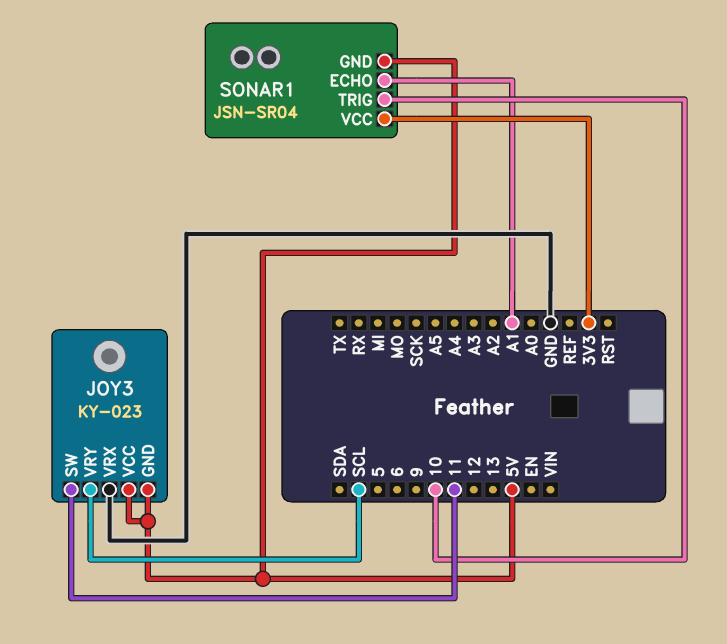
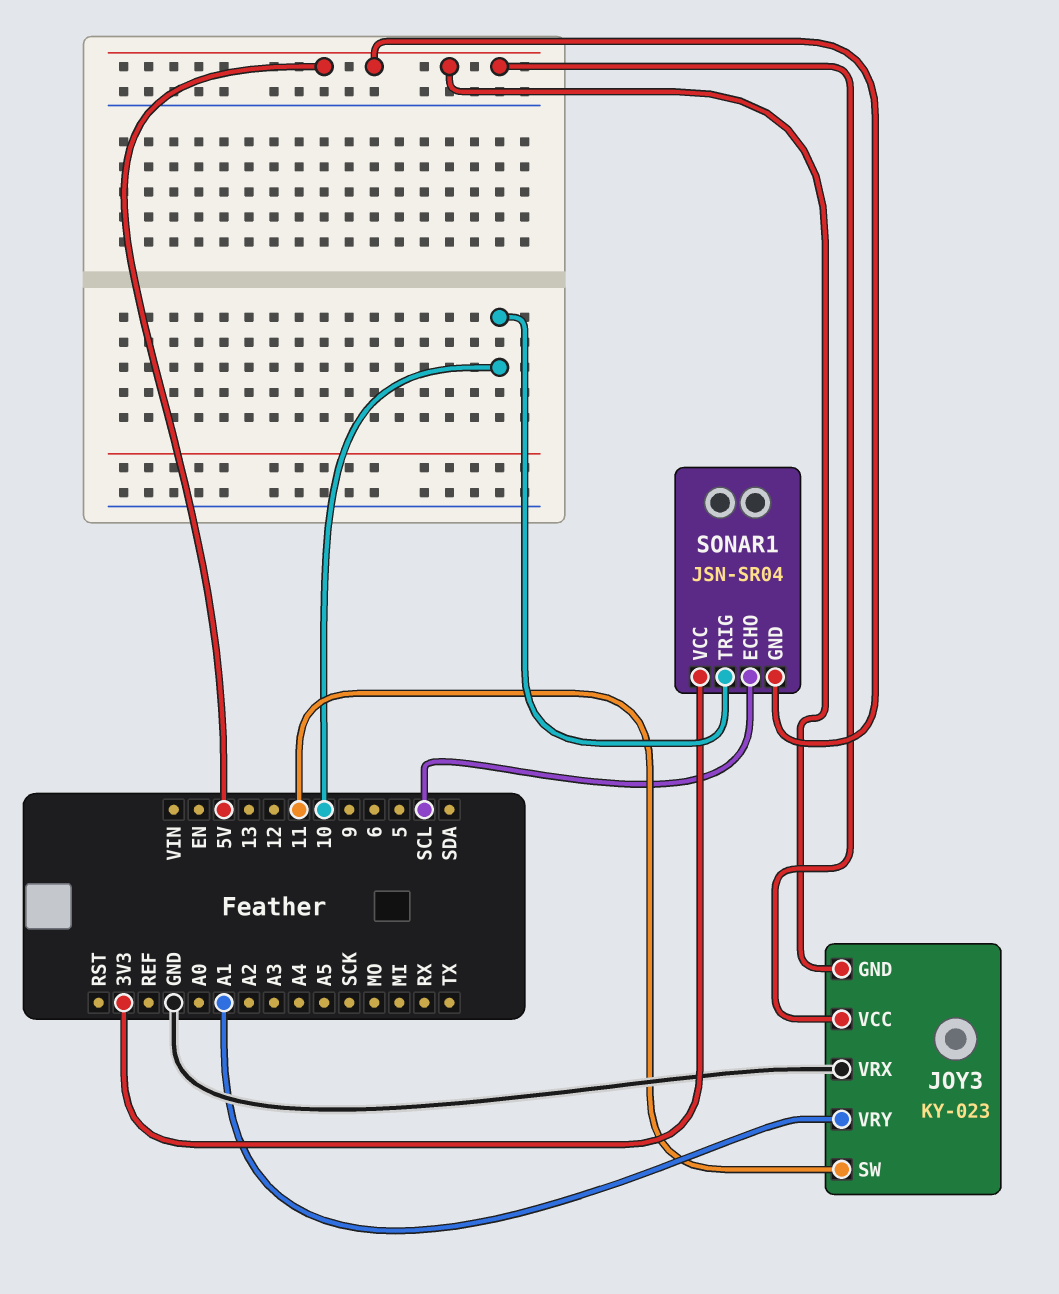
JOY3 pin VRY: SCL -> A1
SONAR1 pin ECHO: A1 -> SCL

